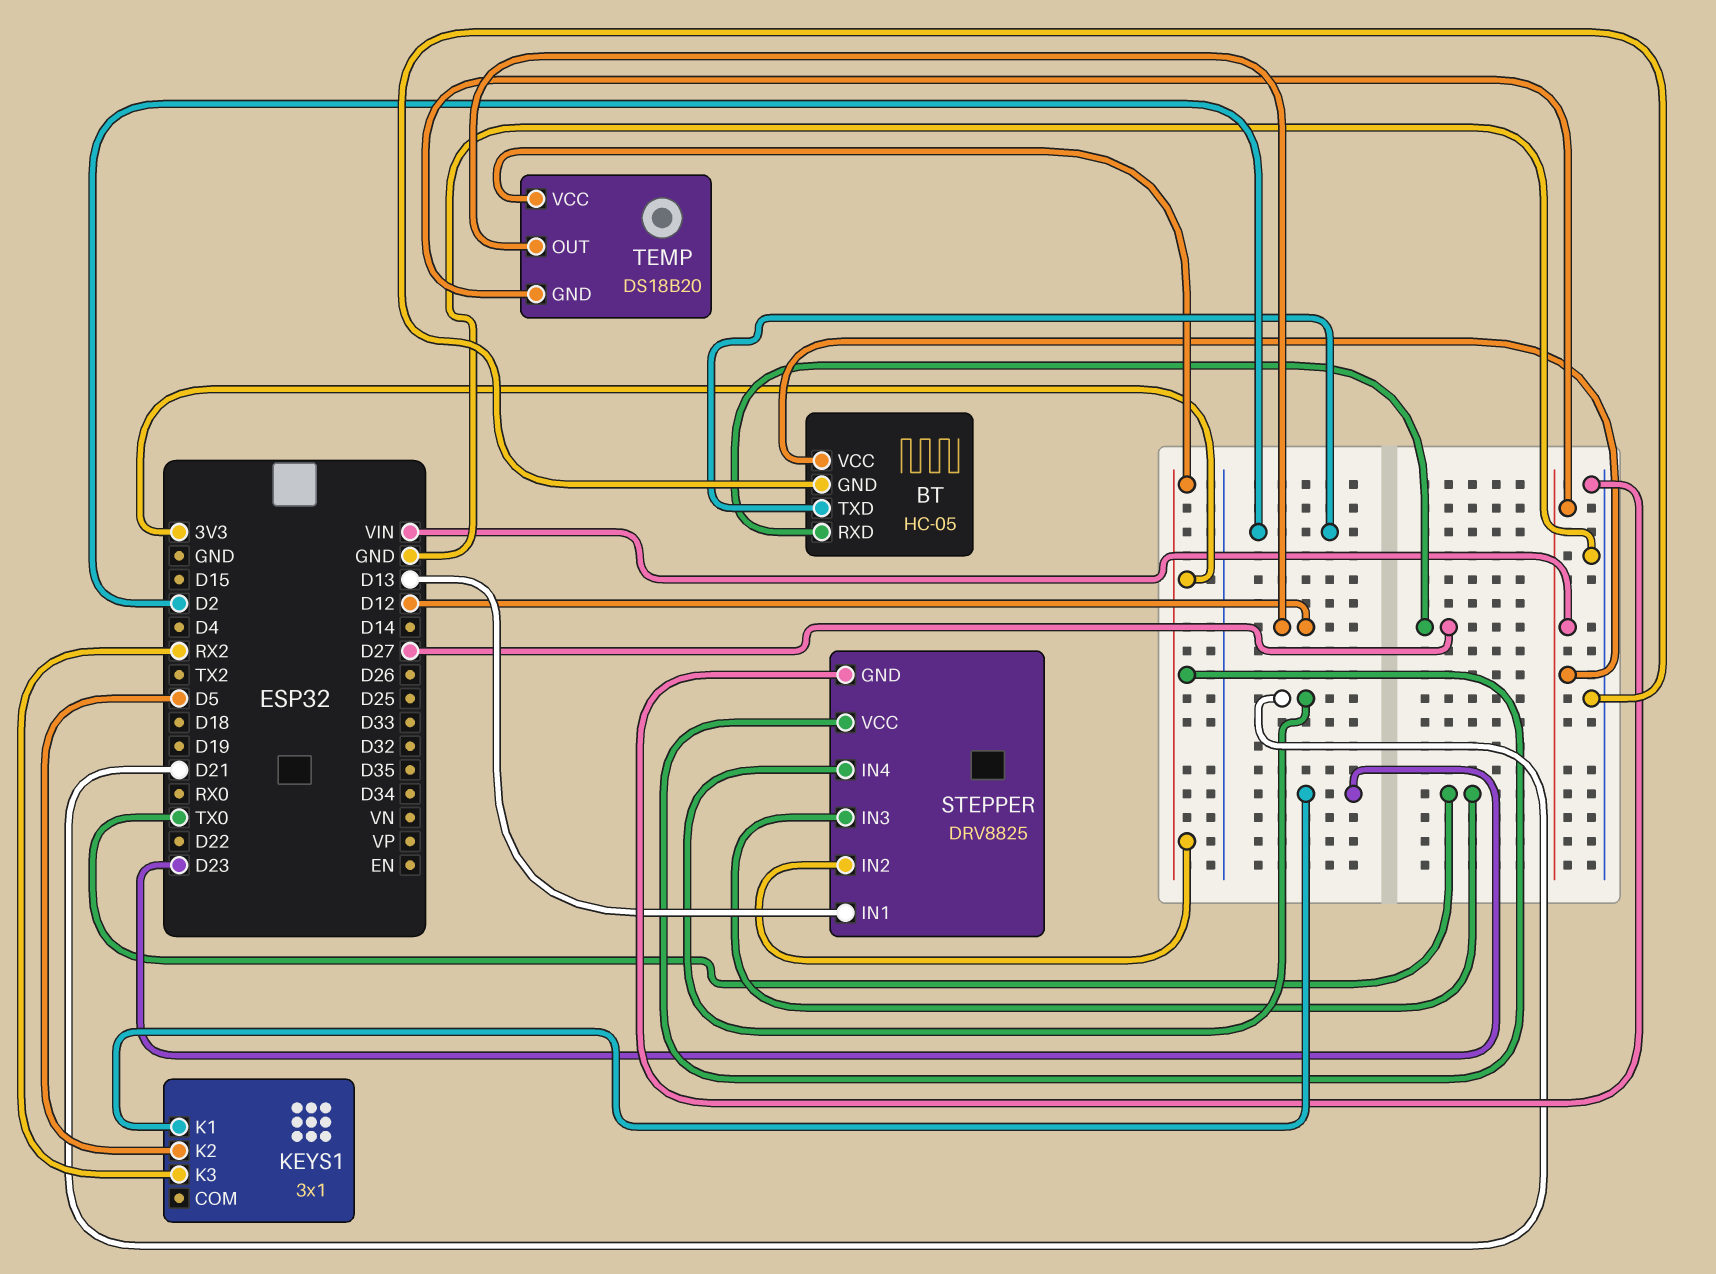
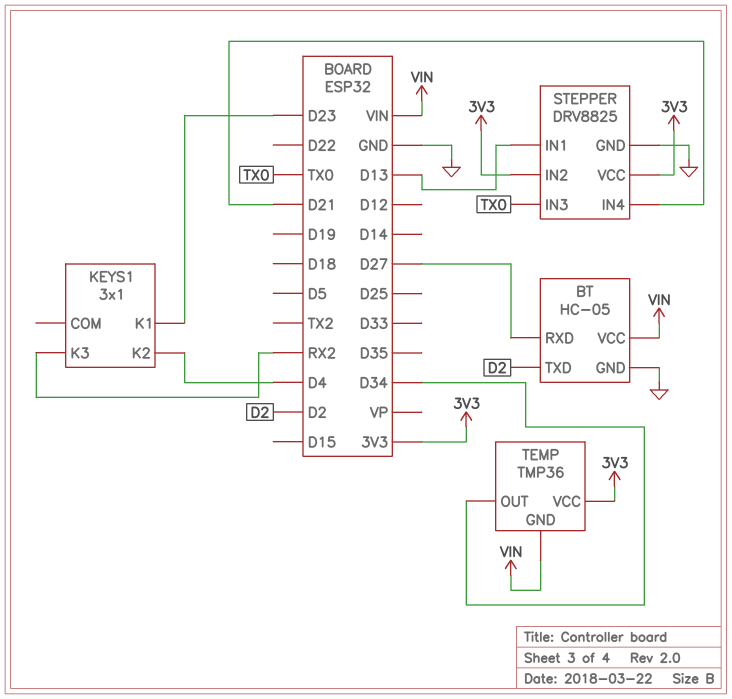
KEYS1 pin K2: D5 -> D4
TEMP: DS18B20 -> TMP36
TEMP pin OUT: D12 -> D34

